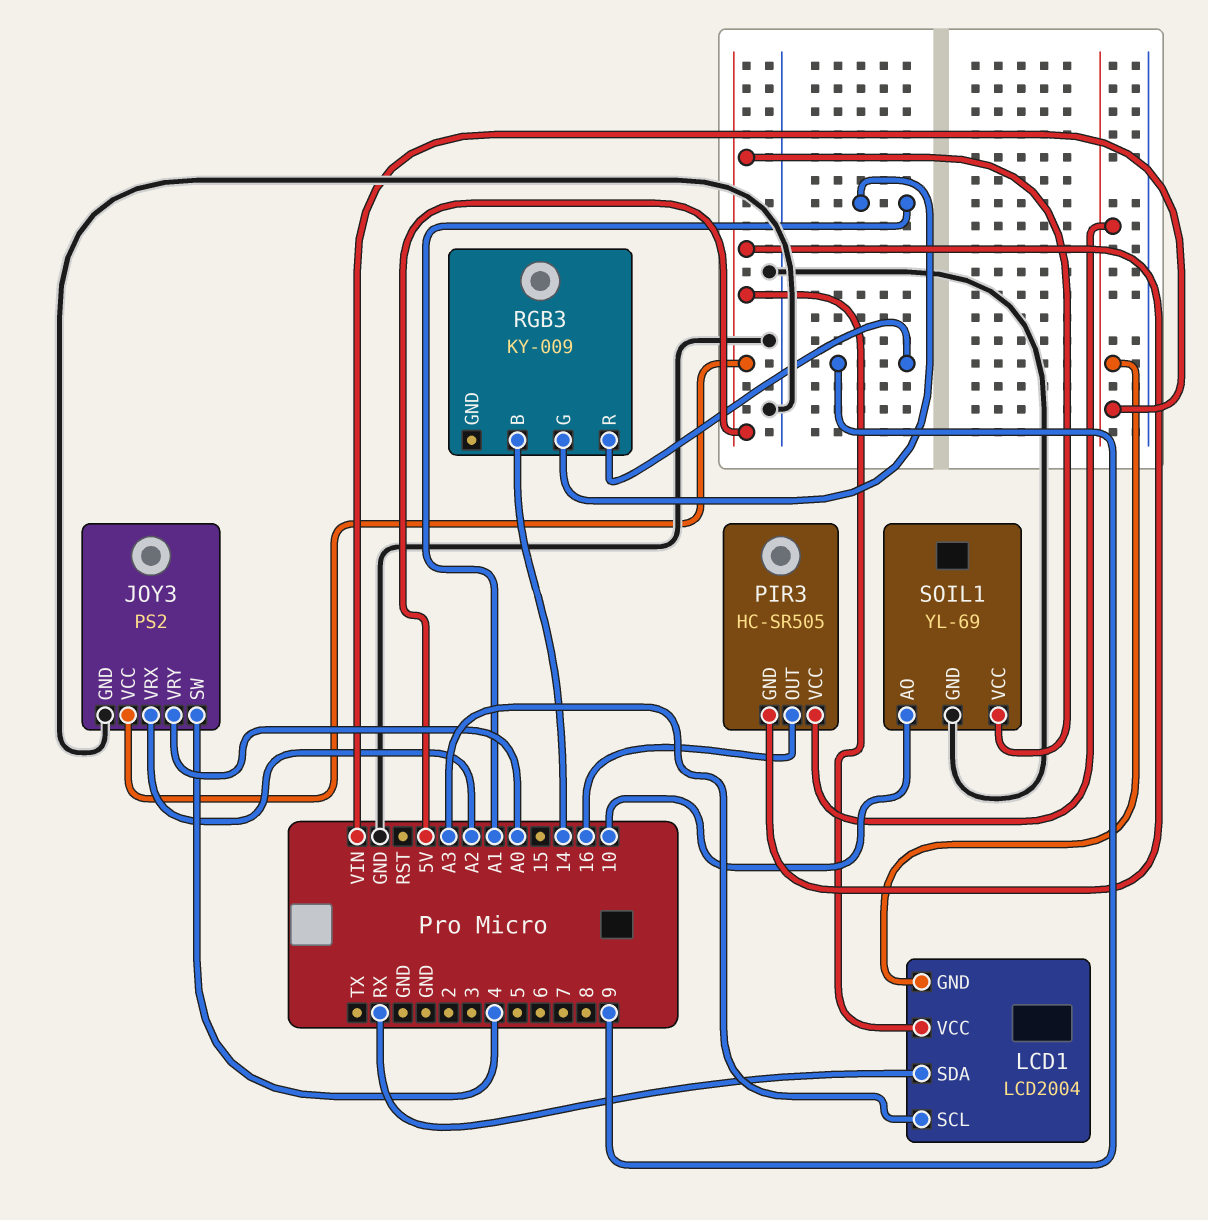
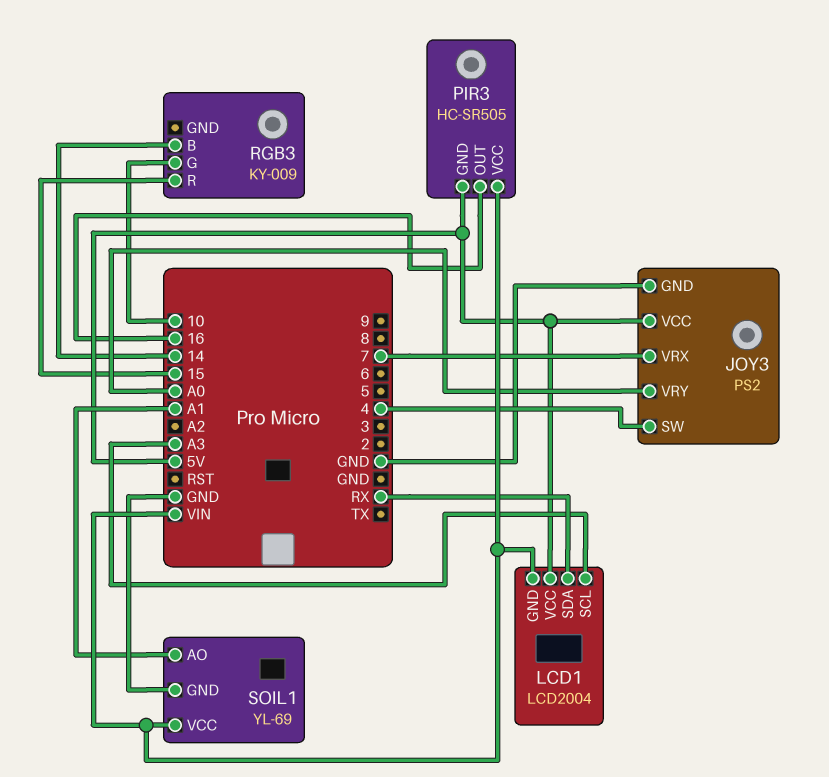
JOY3 pin VRX: A2 -> 7
RGB3 pin G: A1 -> 10
RGB3 pin R: 9 -> 15
SOIL1 pin AO: 10 -> A1
SOIL1 pin VCC: 5V -> VIN

